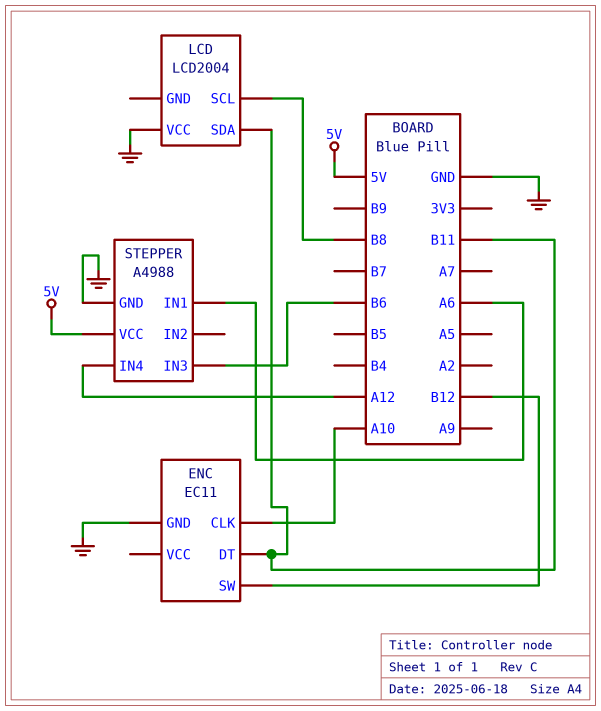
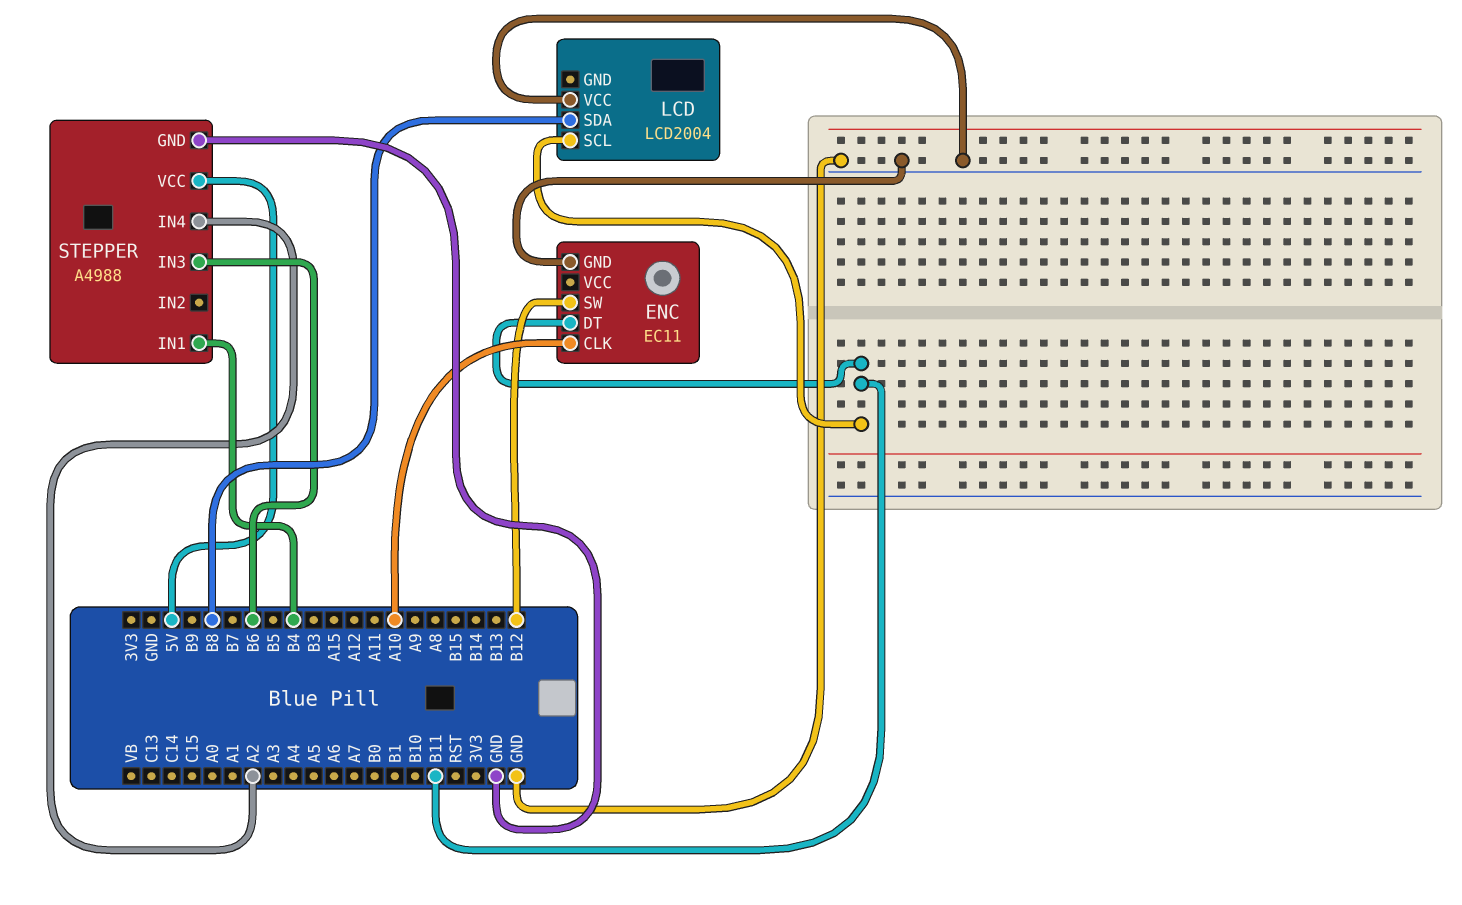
LCD pin SCL: B8 -> B11
LCD pin SDA: B11 -> B8
STEPPER pin IN1: A6 -> B4
STEPPER pin IN4: A12 -> A2

